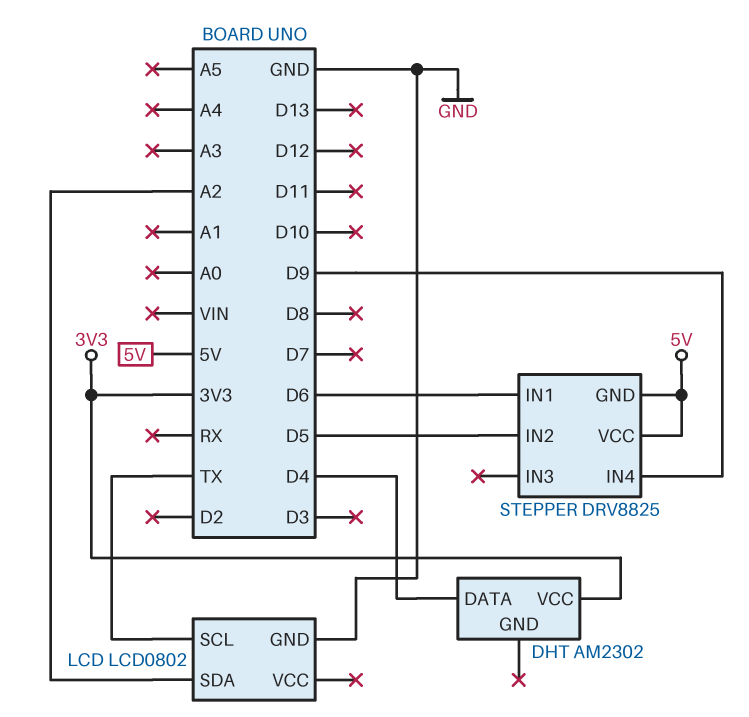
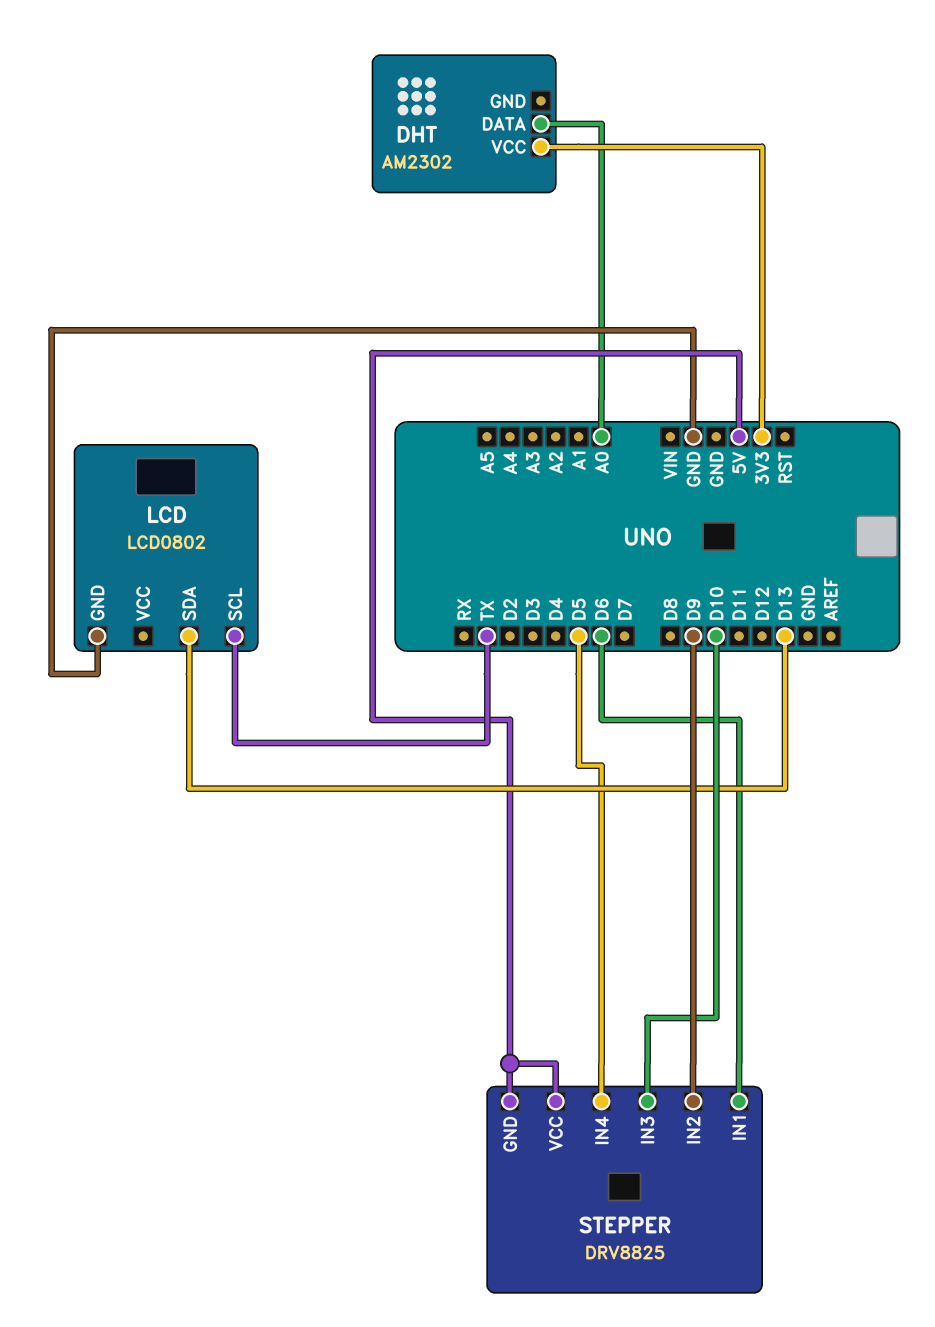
DHT pin DATA: D4 -> A0
LCD pin SDA: A2 -> D13
STEPPER pin IN2: D5 -> D9
STEPPER pin IN3: none -> D10
STEPPER pin IN4: D9 -> D5

